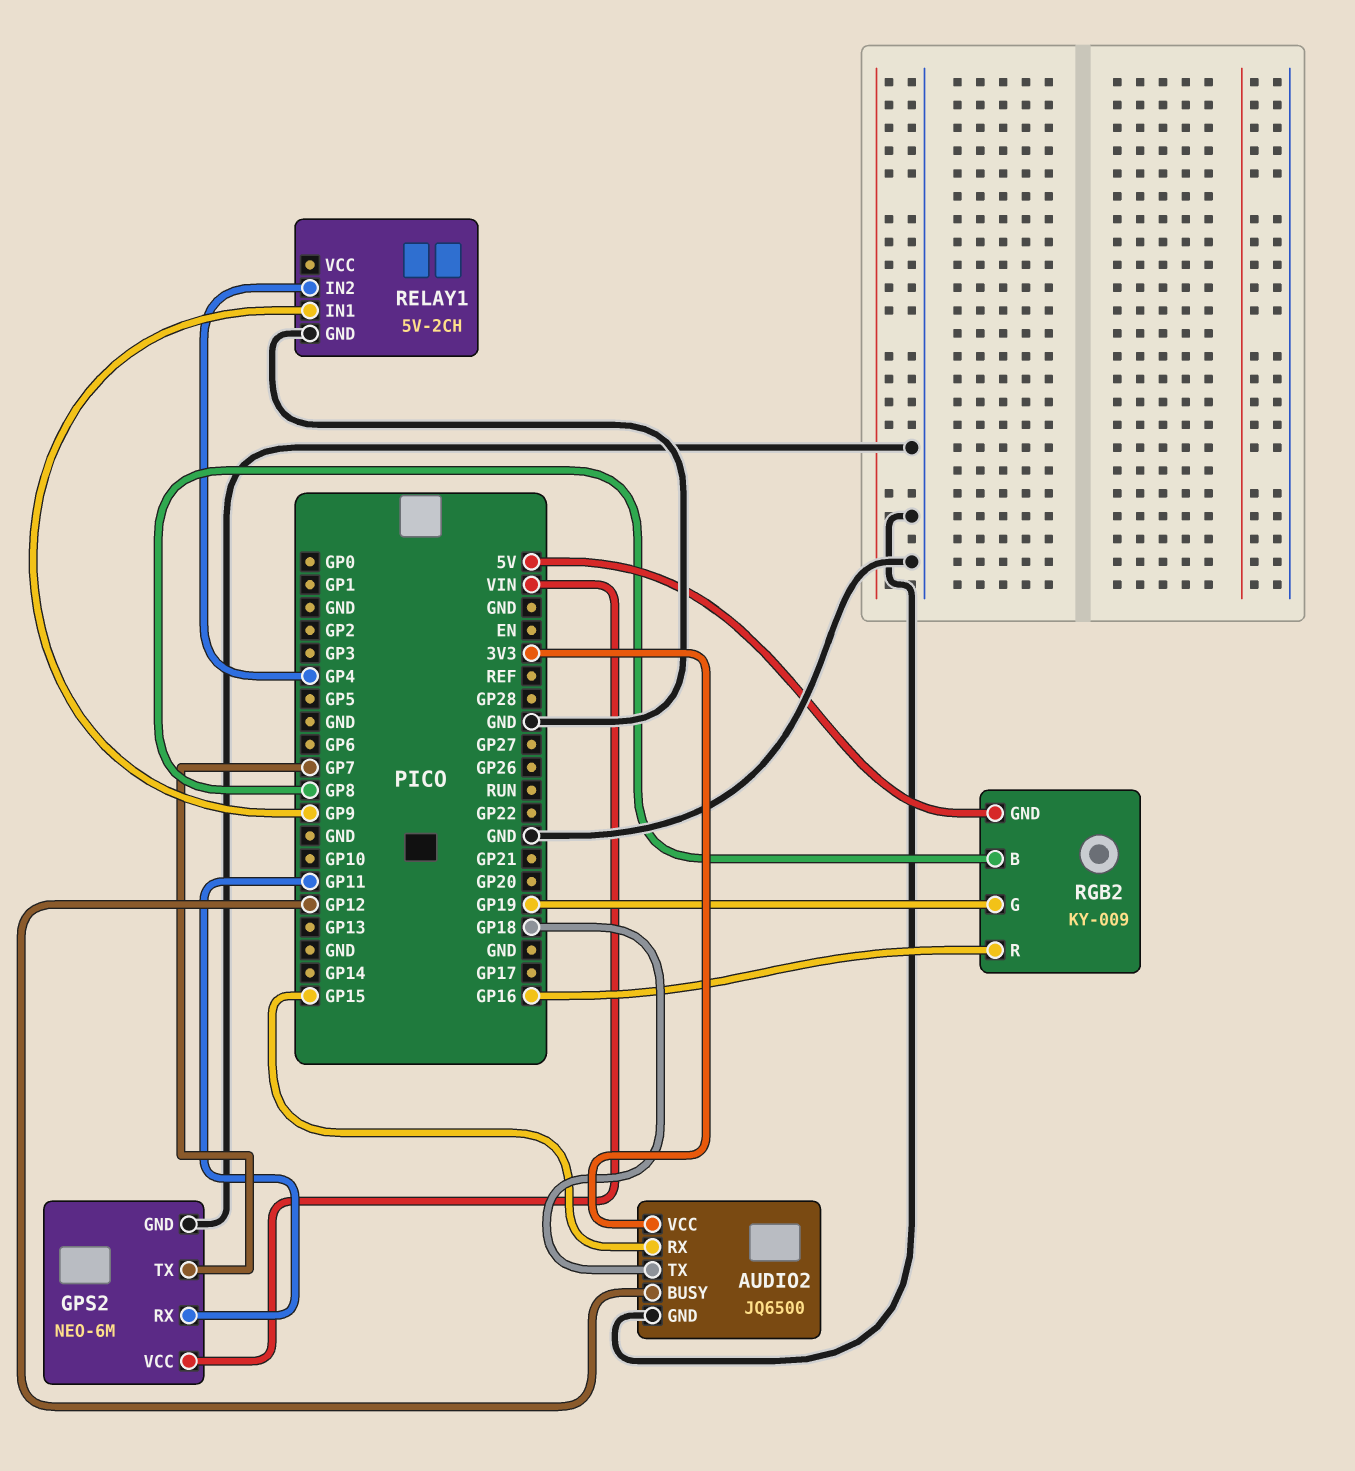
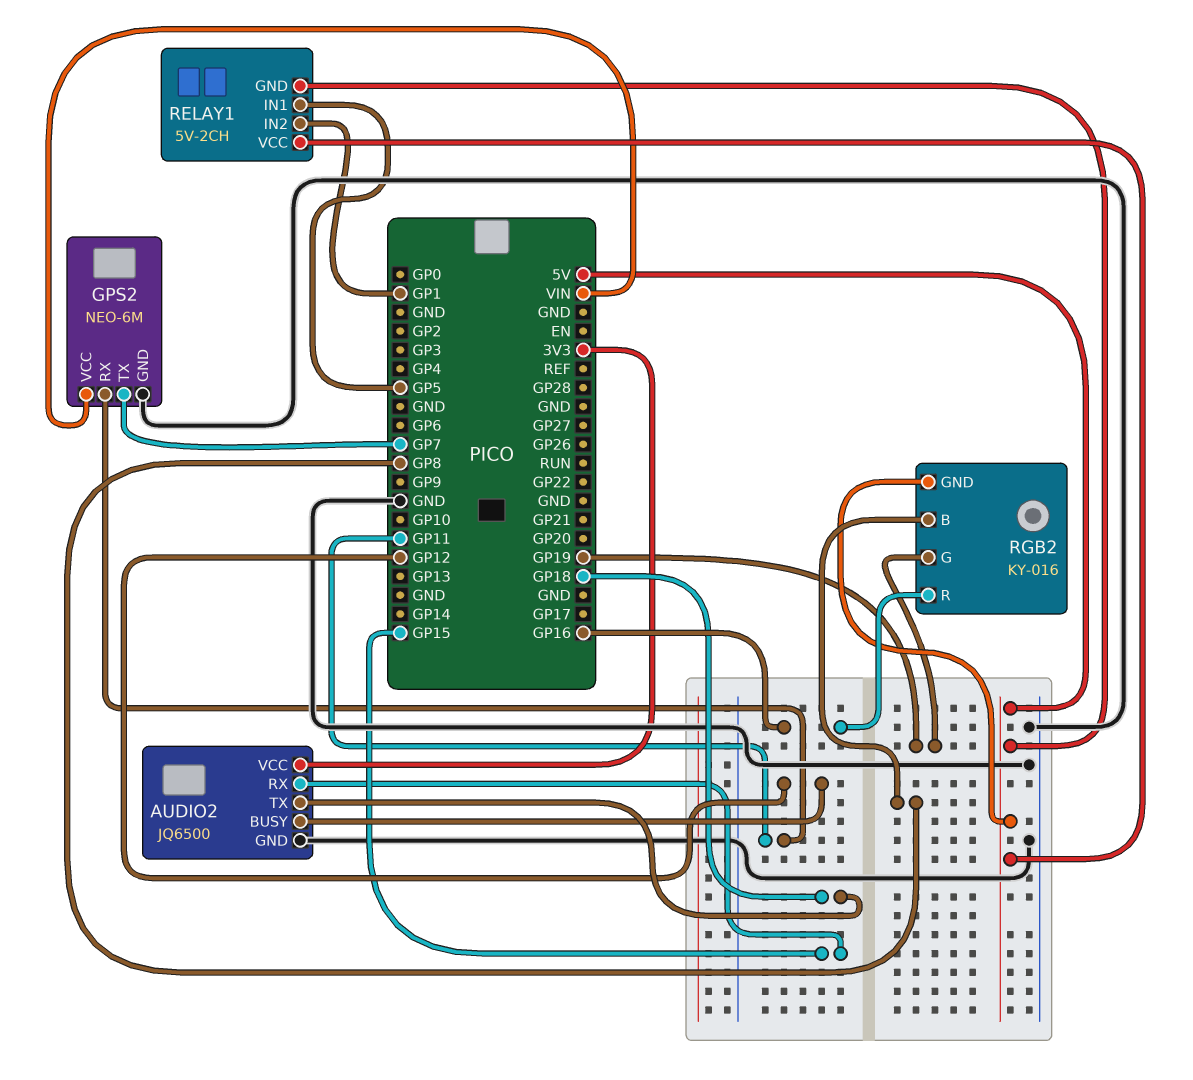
RELAY1 pin GND: GND -> 5V
RELAY1 pin IN1: GP9 -> GP5
RELAY1 pin IN2: GP4 -> GP1
RELAY1 pin VCC: none -> 5V
RGB2: KY-009 -> KY-016

